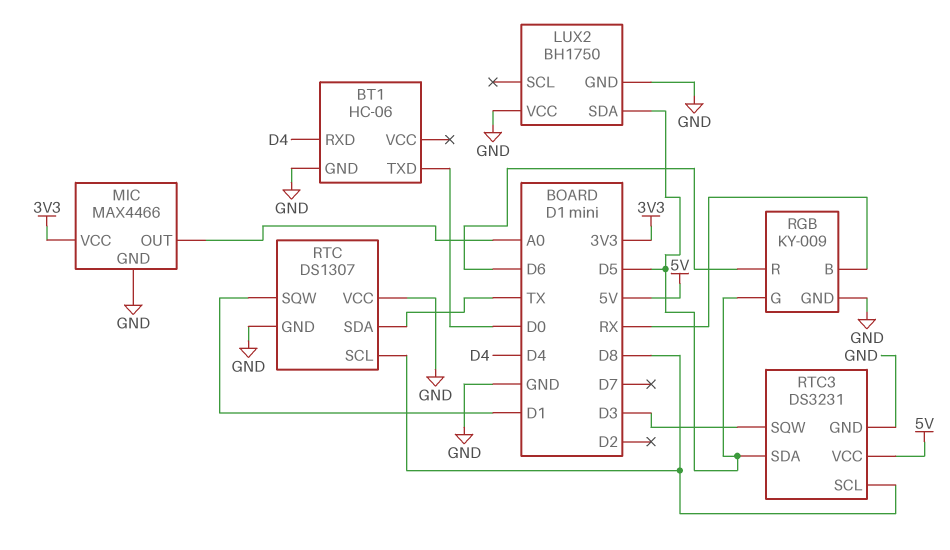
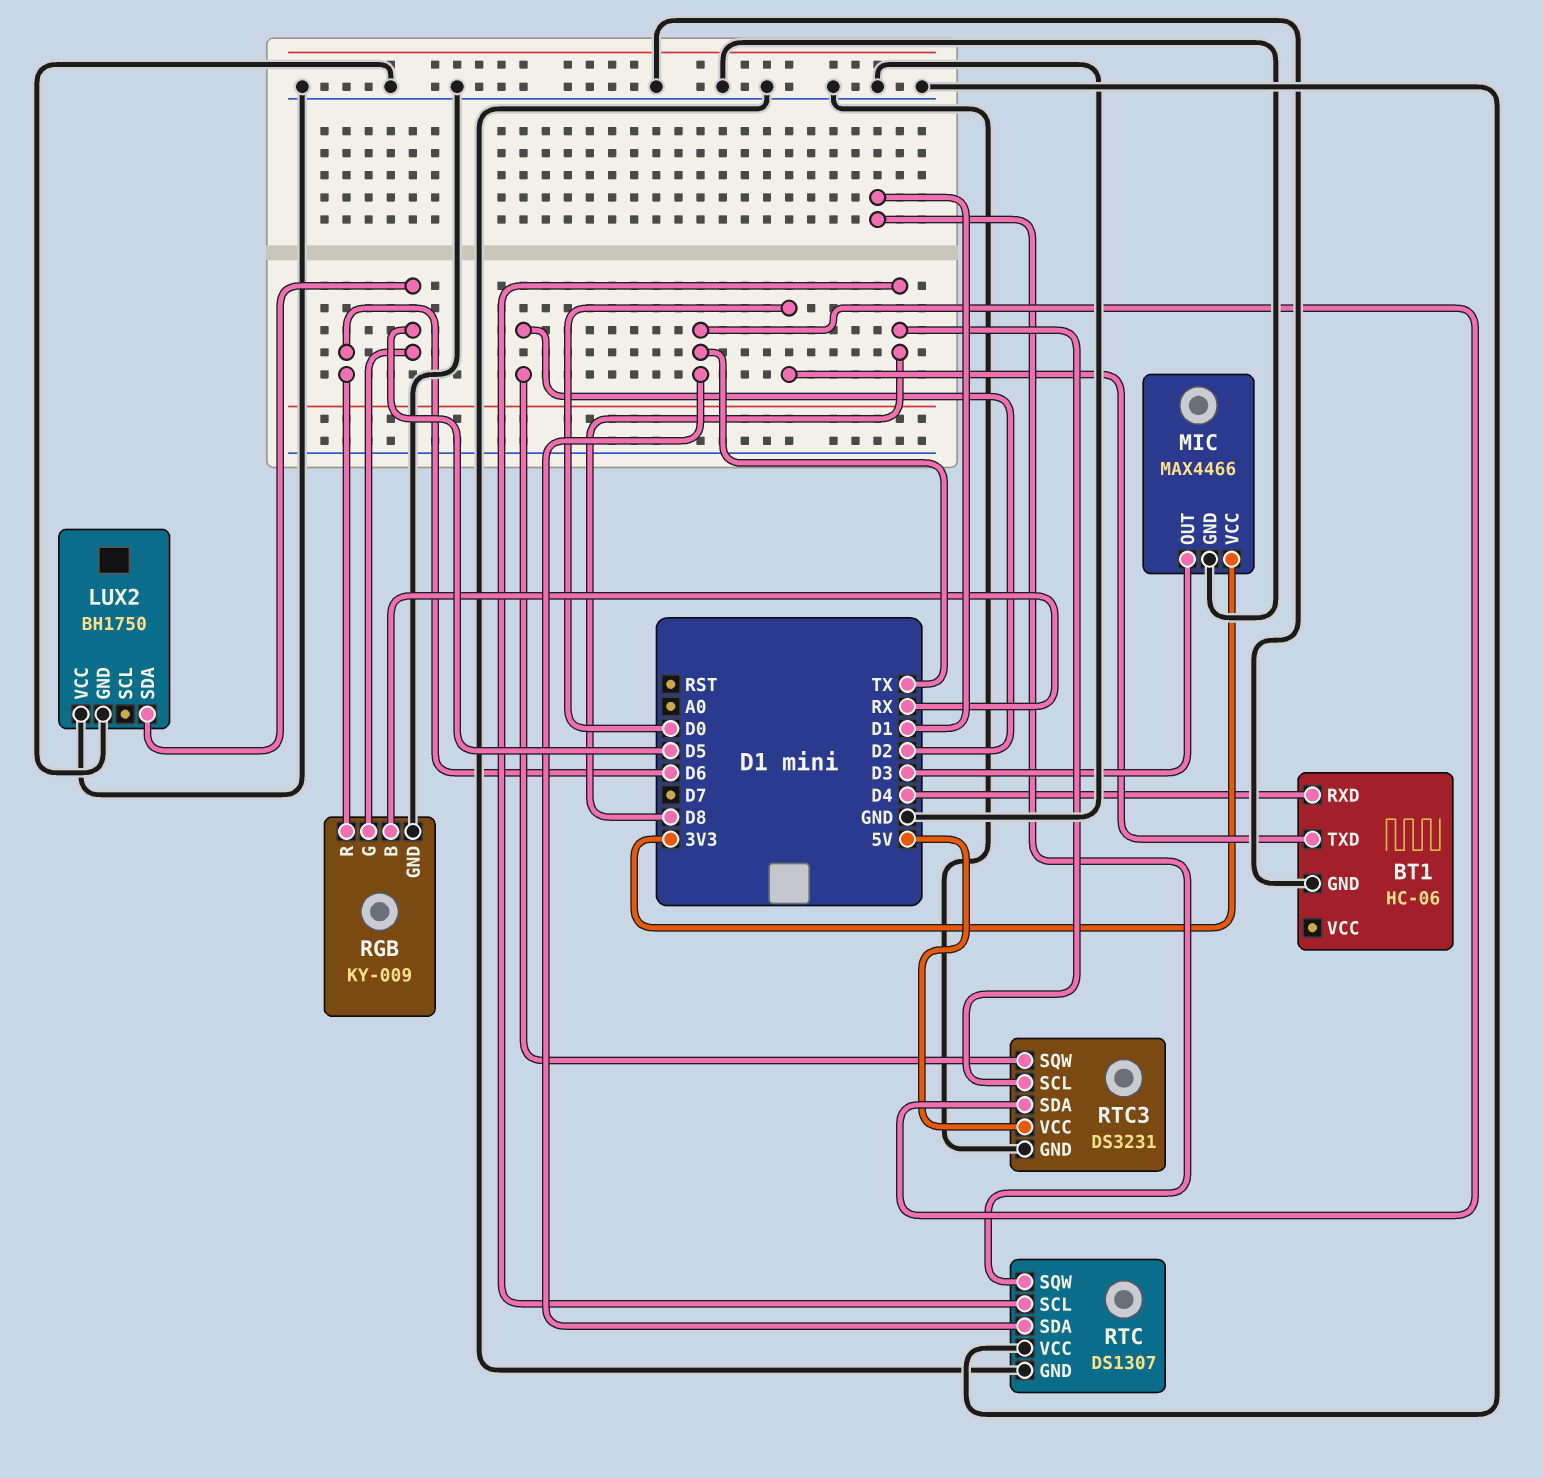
MIC pin OUT: A0 -> D3
RTC3 pin SDA: D5 -> TX
RTC3 pin SQW: D3 -> D2

